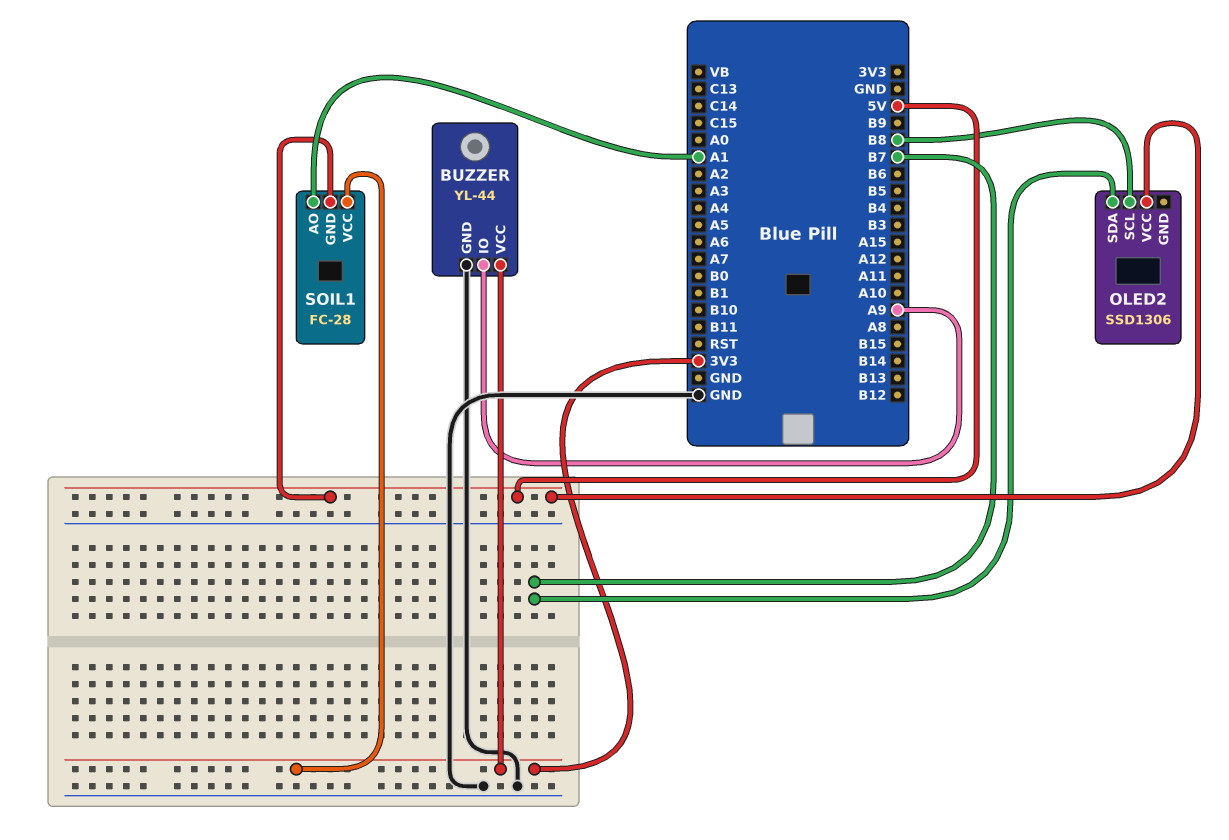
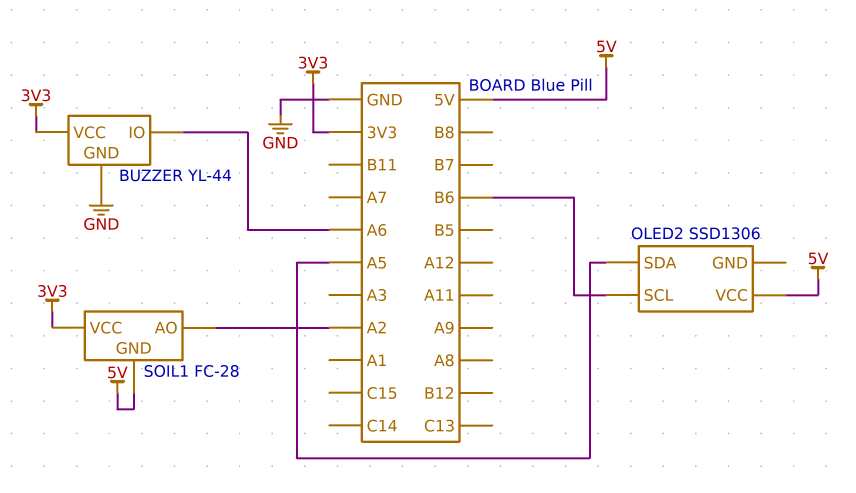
BUZZER pin IO: A9 -> A6
OLED2 pin SCL: B8 -> B6
OLED2 pin SDA: B7 -> A5
SOIL1 pin AO: A1 -> A2

